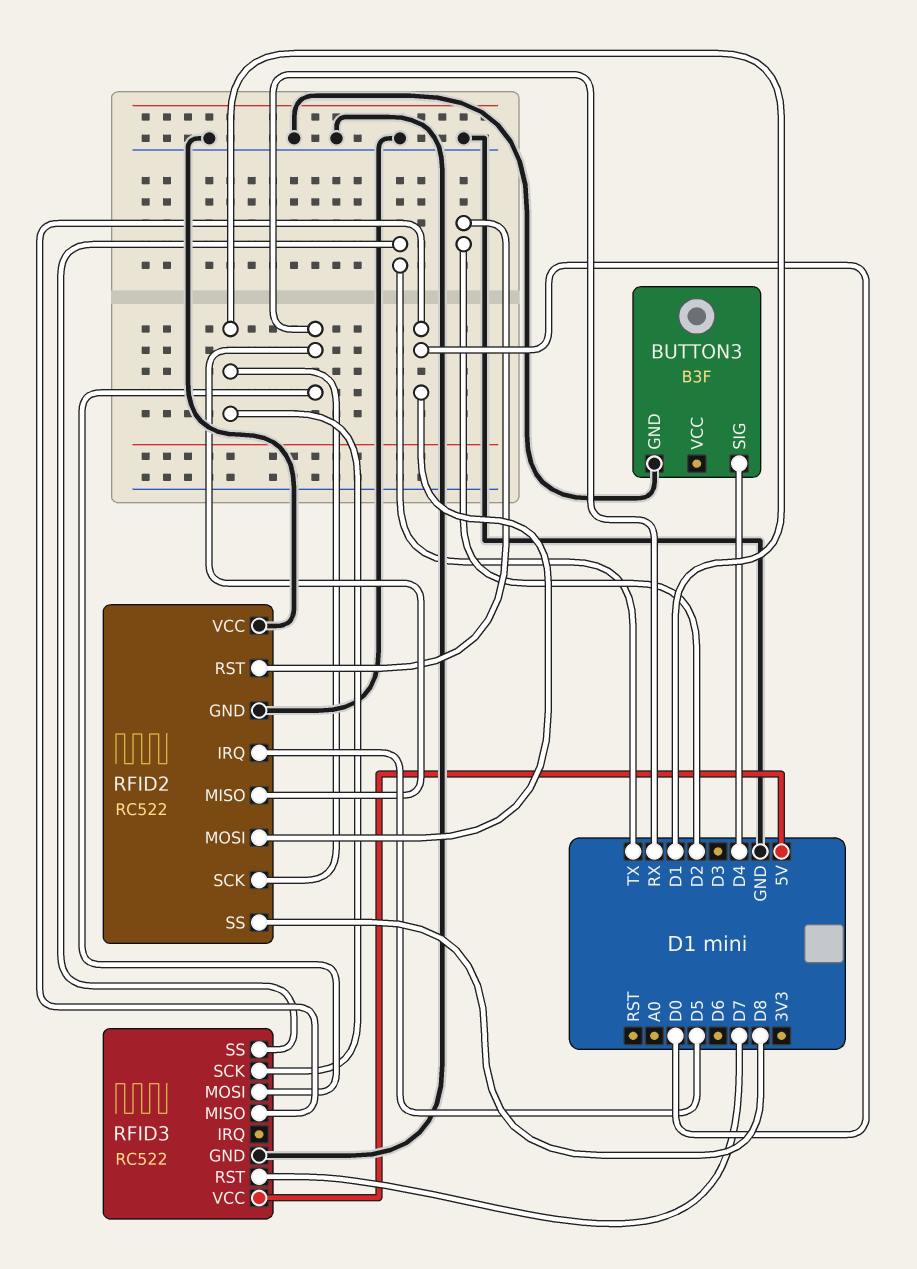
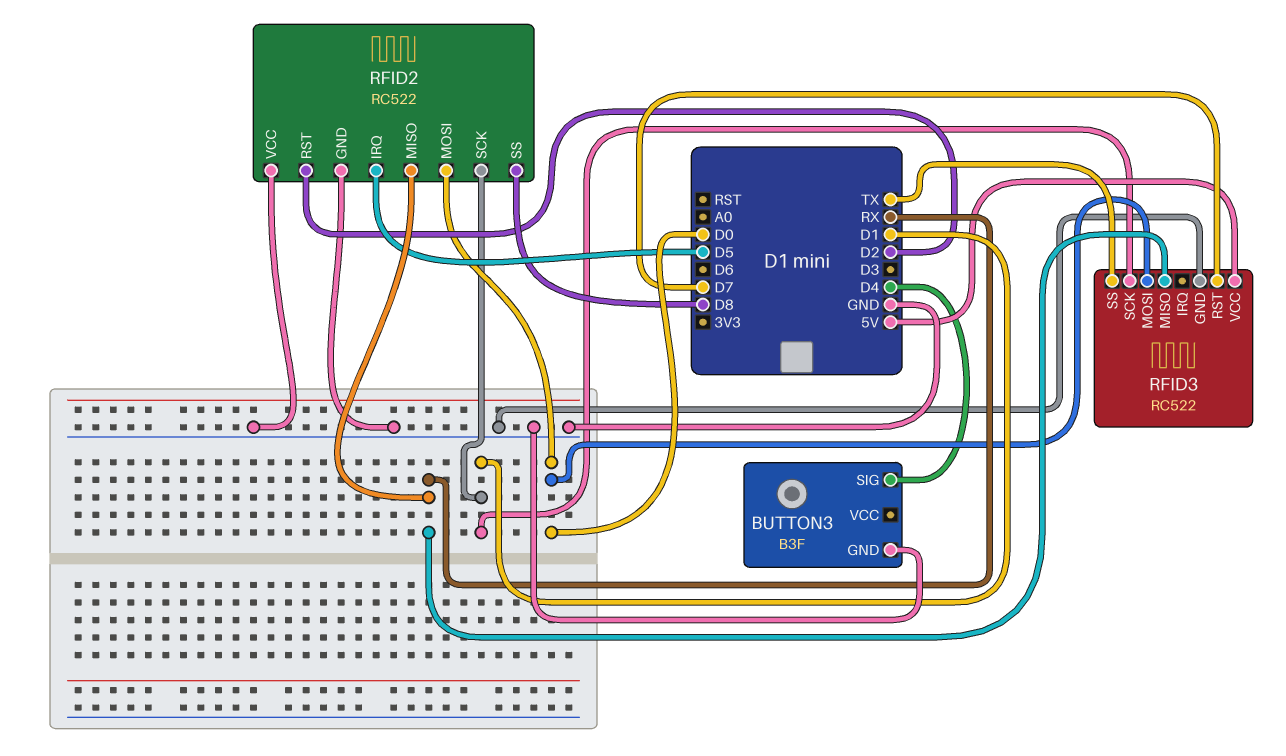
RFID3 pin MISO: D0 -> RX
RFID3 pin MOSI: RX -> D0

